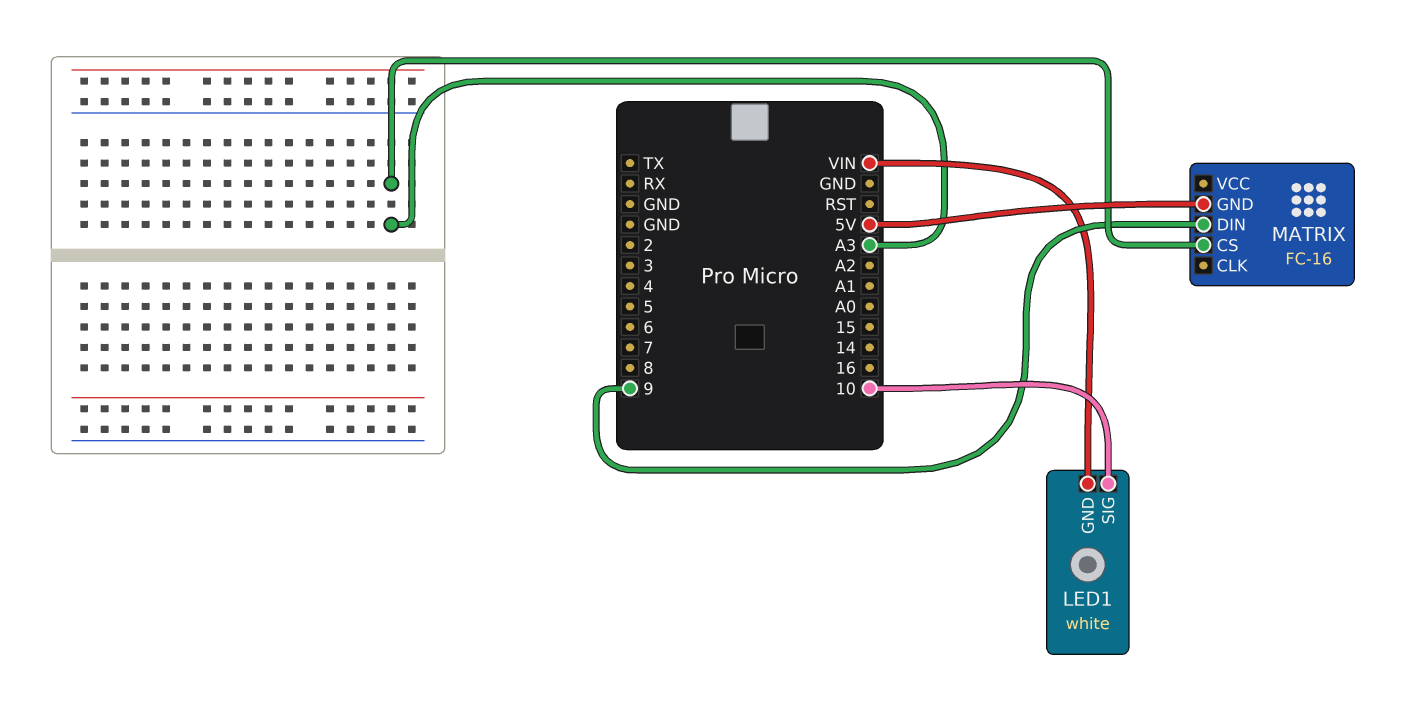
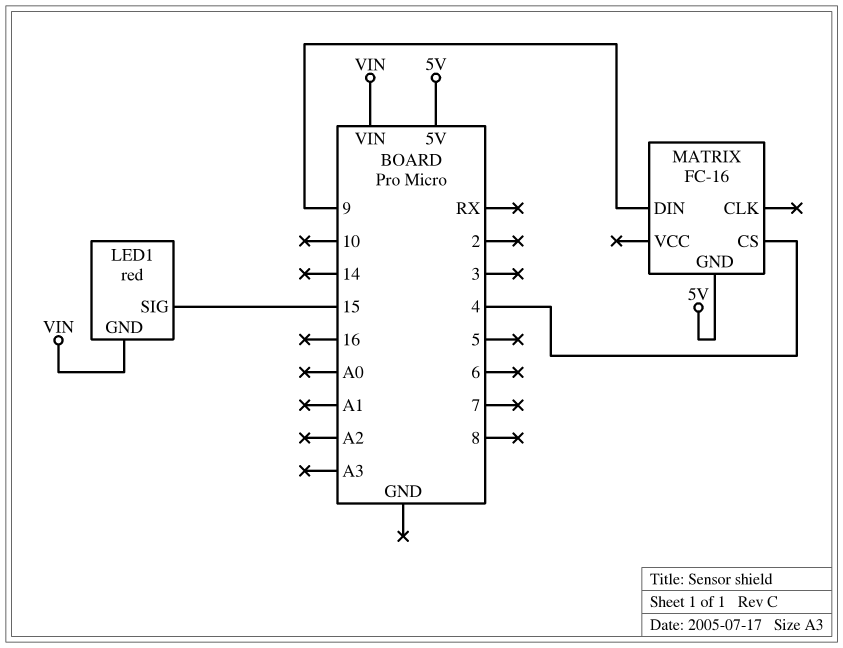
LED1: white -> red
LED1 pin SIG: 10 -> 15
MATRIX pin CS: A3 -> 4

